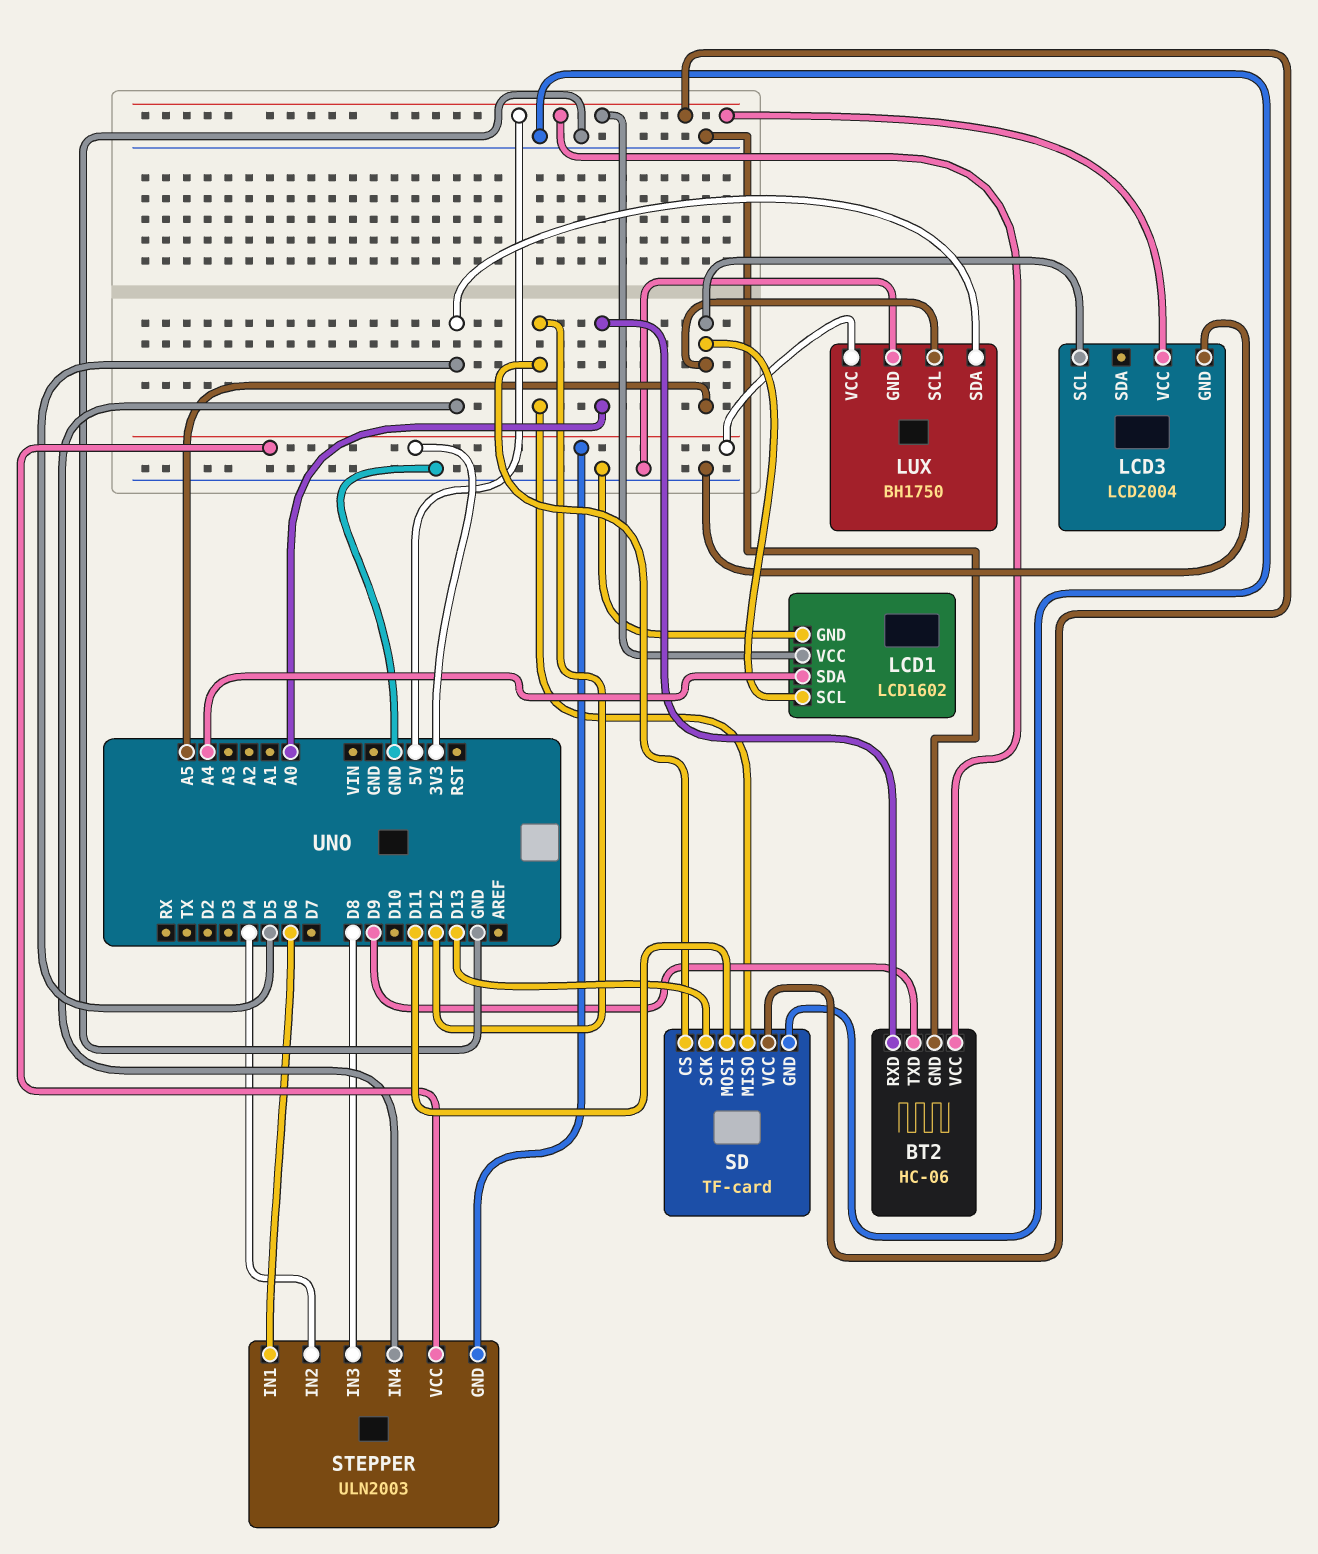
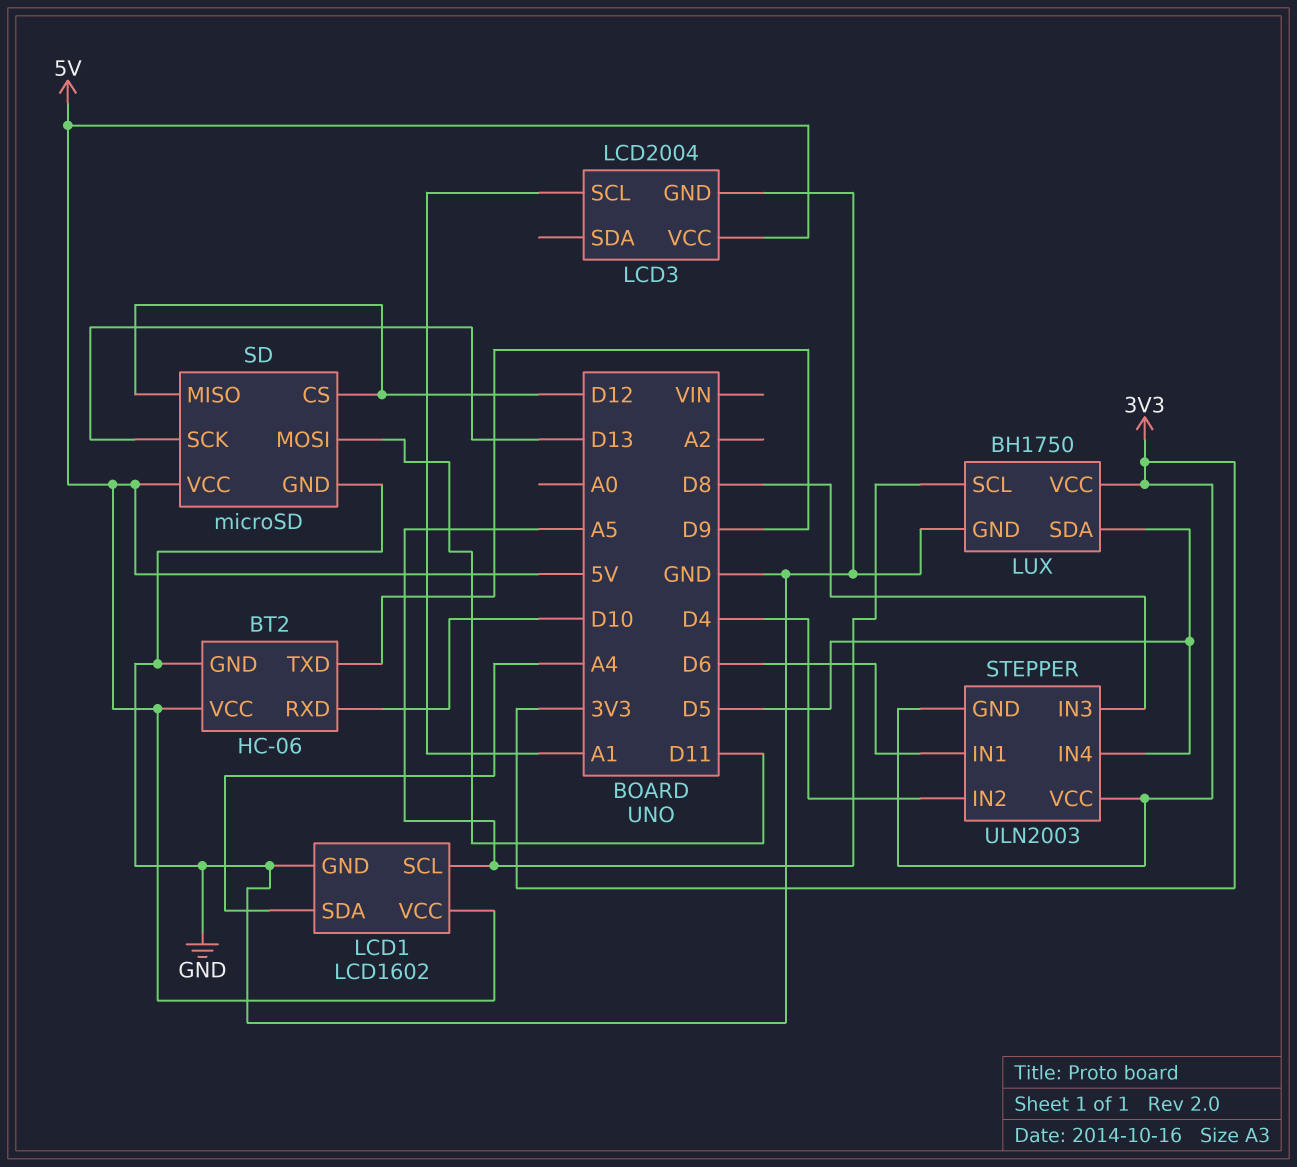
BT2 pin RXD: A0 -> D10
LCD3 pin SCL: A5 -> A1
SD: TF-card -> microSD

